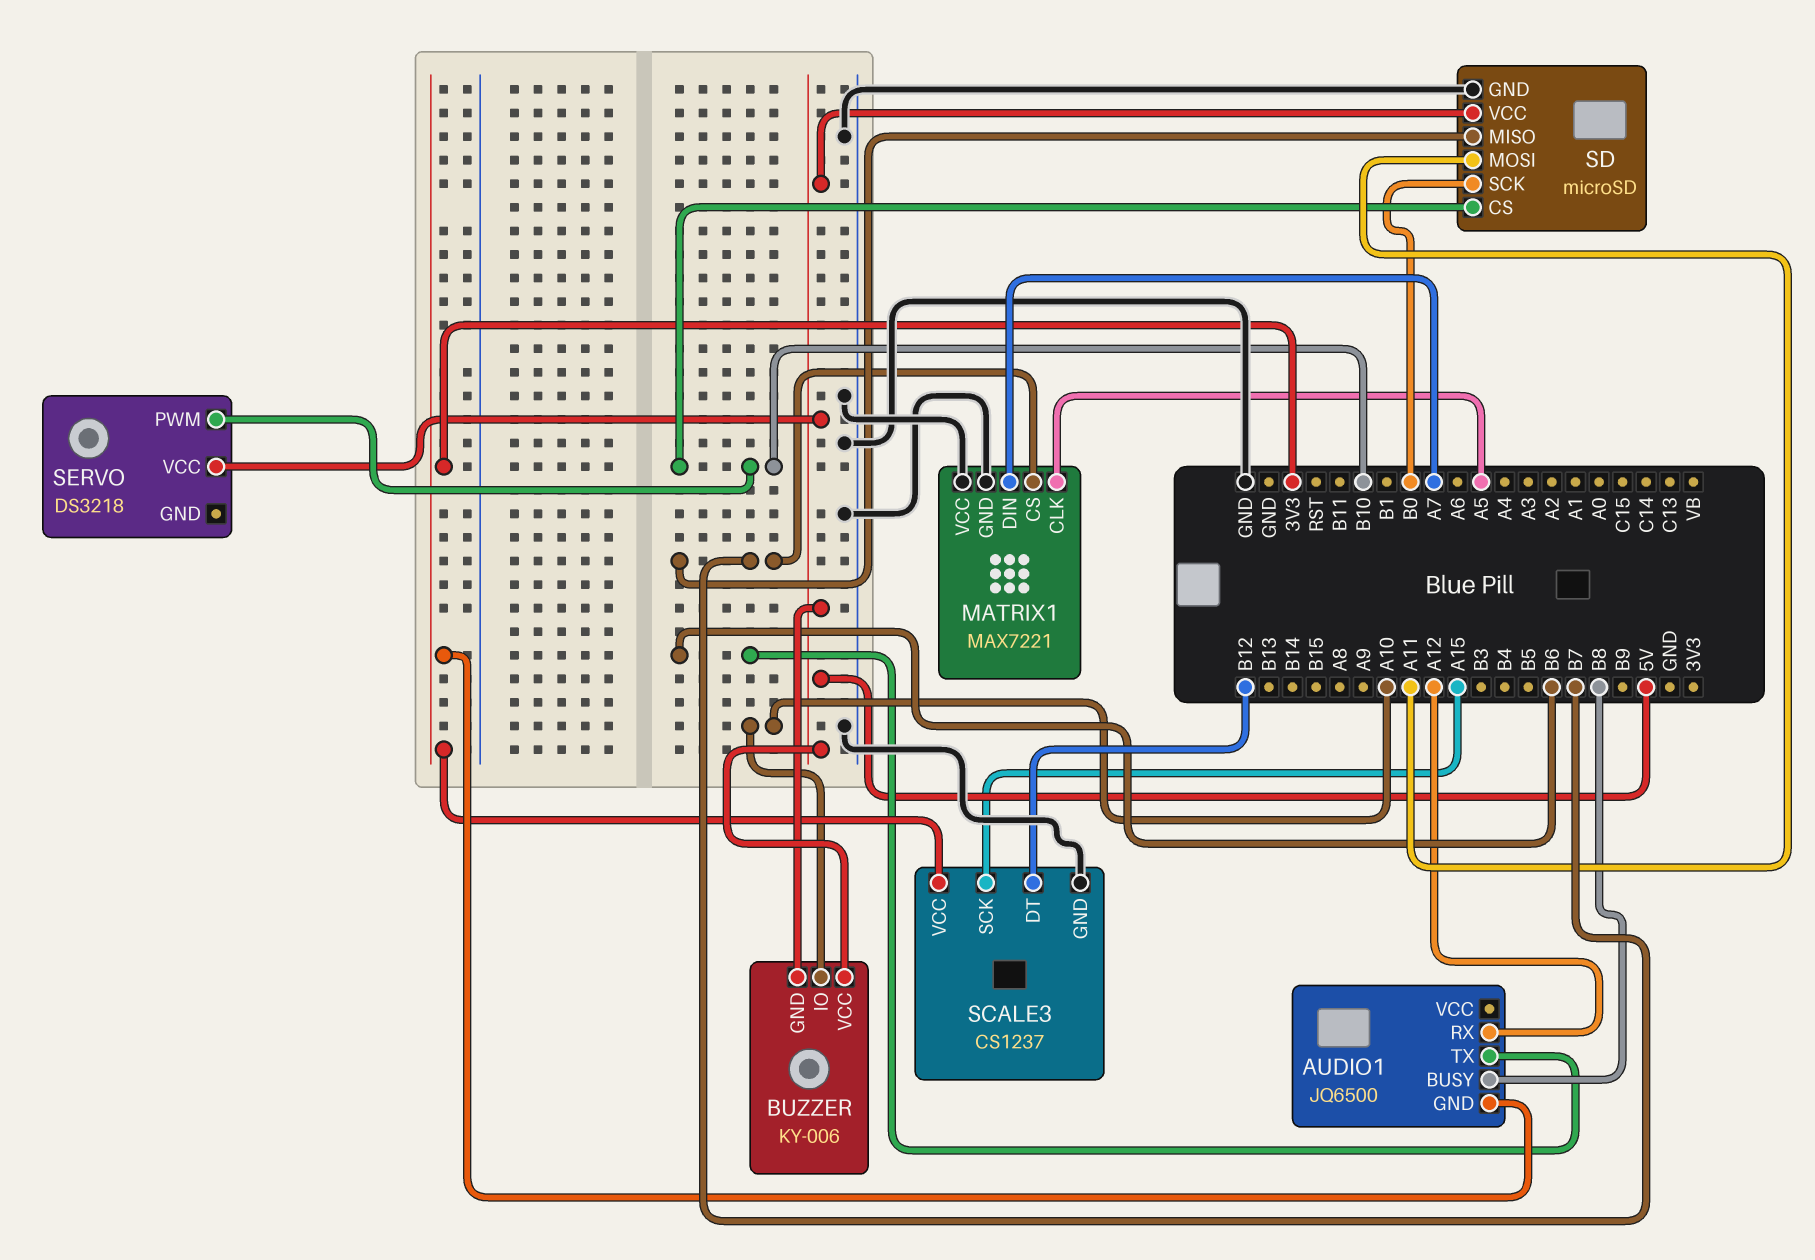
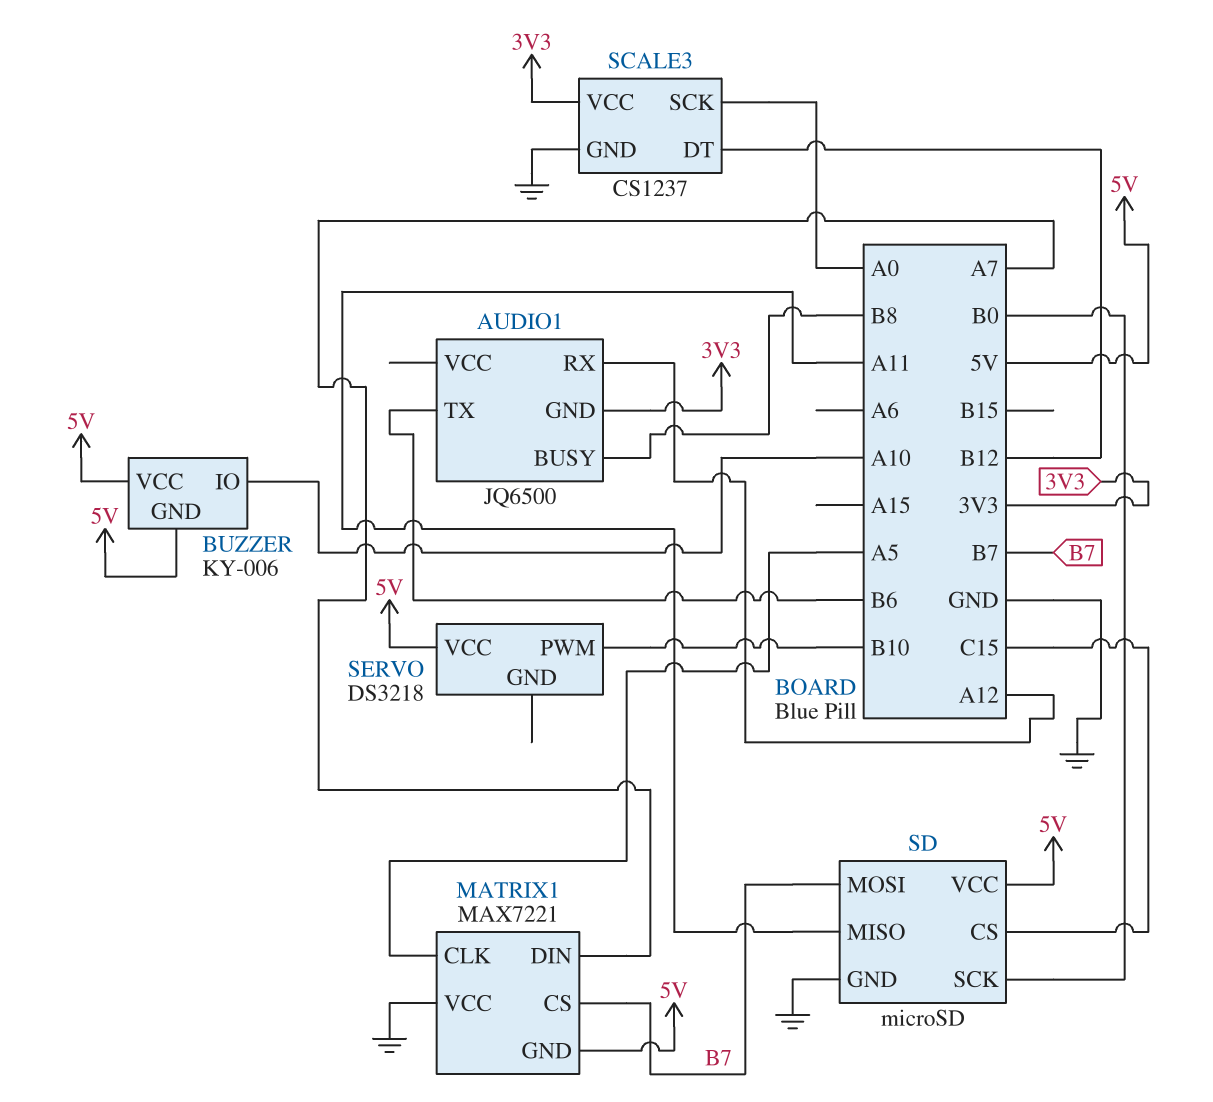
MATRIX1 pin GND: GND -> 5V
SCALE3 pin SCK: A15 -> A0
SD pin CS: B10 -> C15
SD pin MISO: B7 -> A11
SD pin MOSI: A11 -> B7

